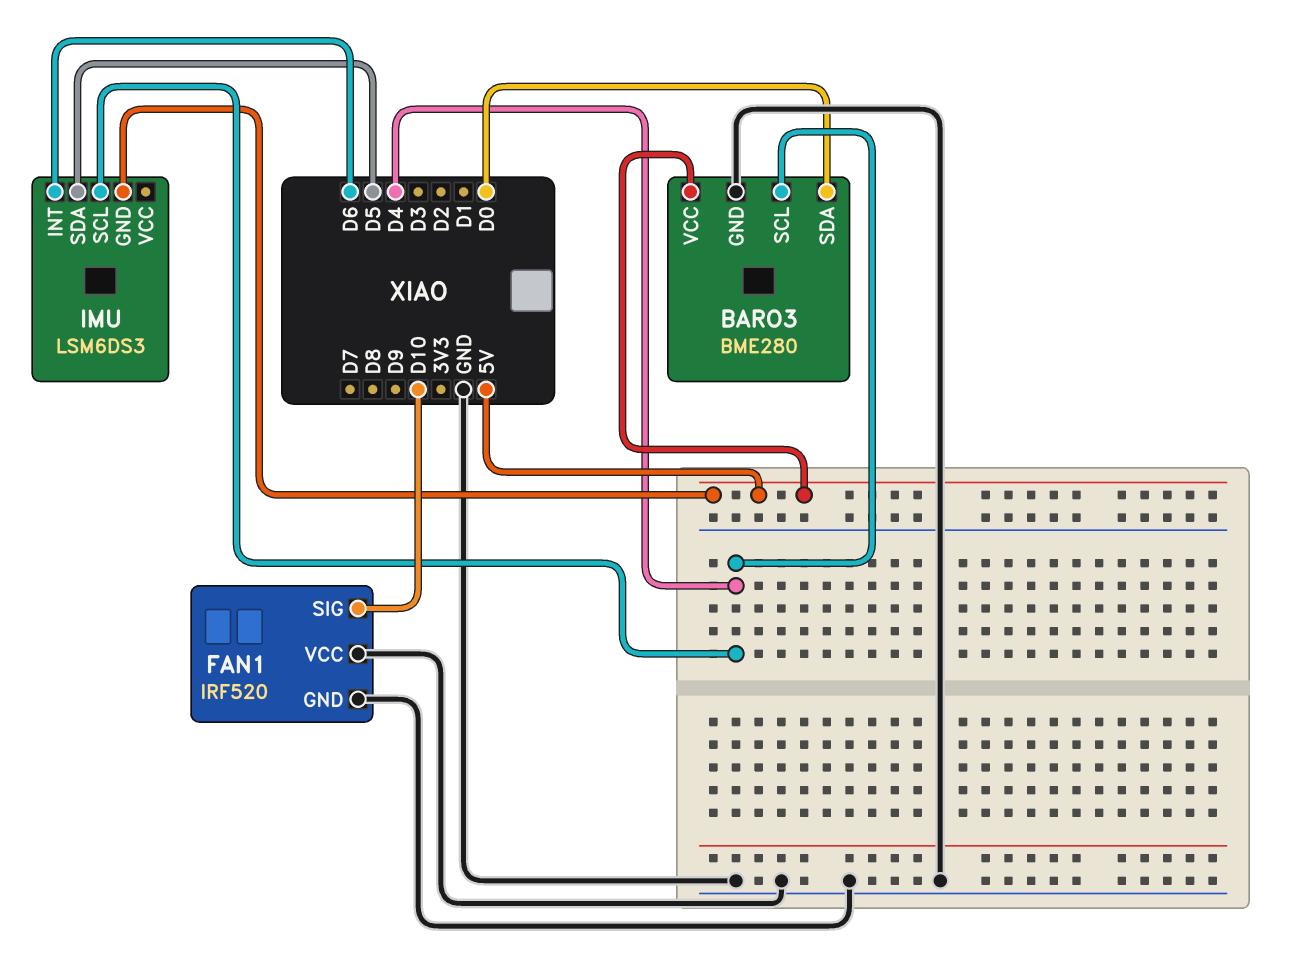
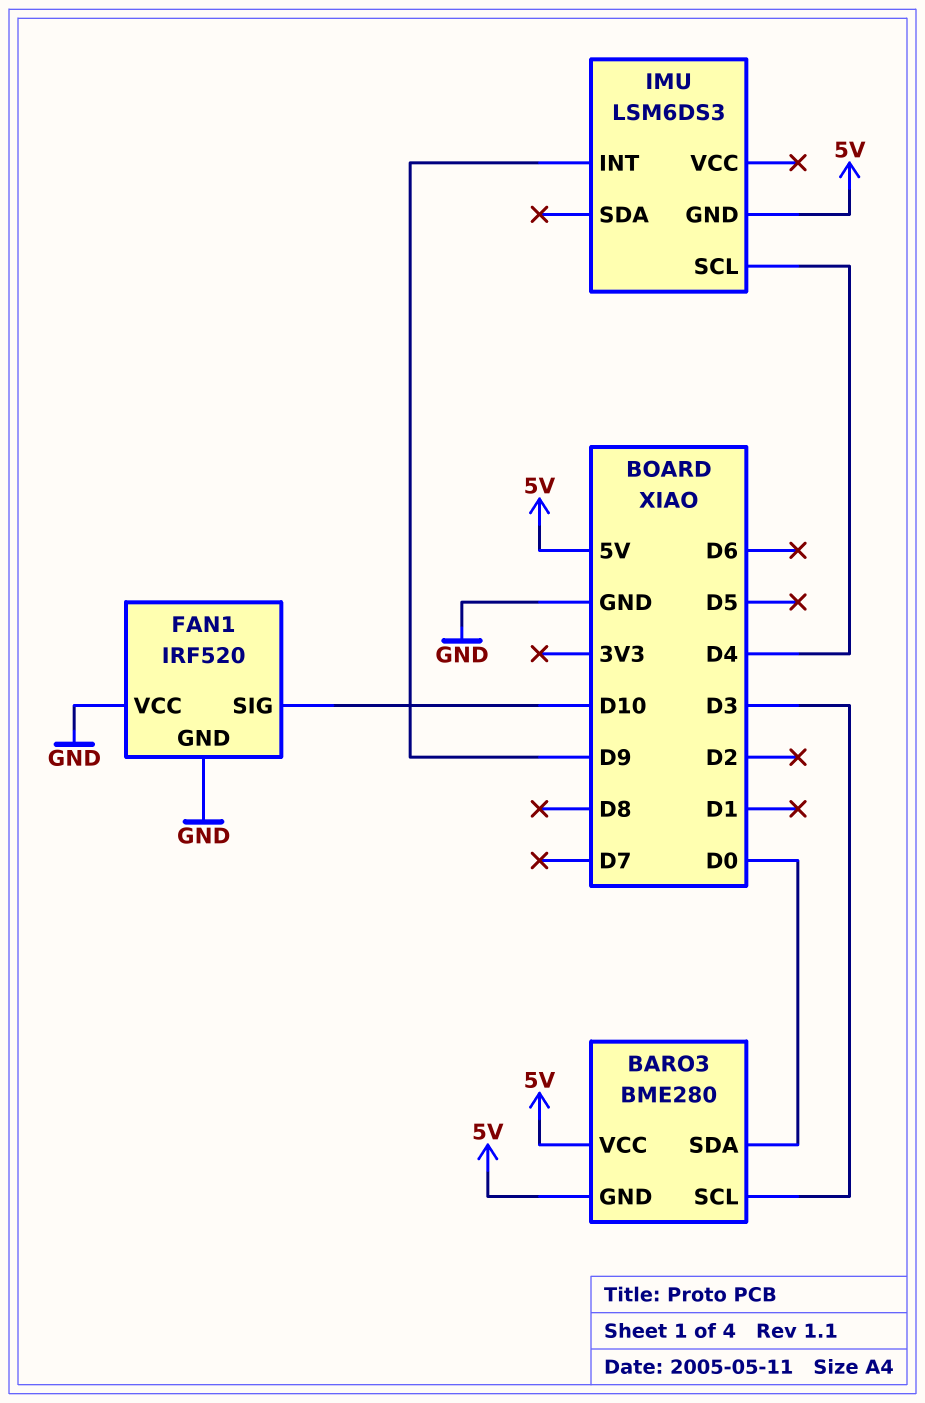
BARO3 pin GND: GND -> 5V
BARO3 pin SCL: D4 -> D3
IMU pin INT: D6 -> D9
IMU pin SDA: D5 -> none

